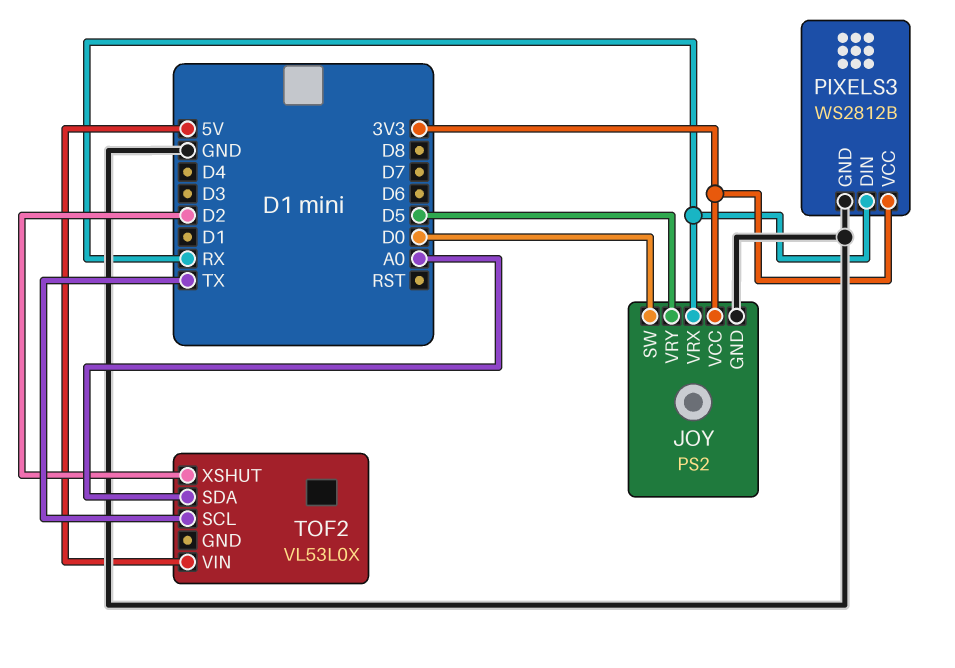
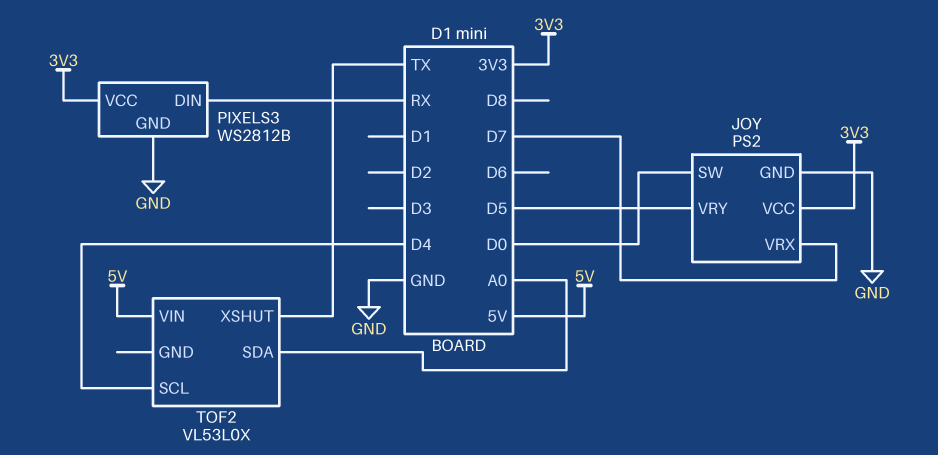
JOY pin VRX: RX -> D7
TOF2 pin SCL: TX -> D4
TOF2 pin XSHUT: D2 -> TX

